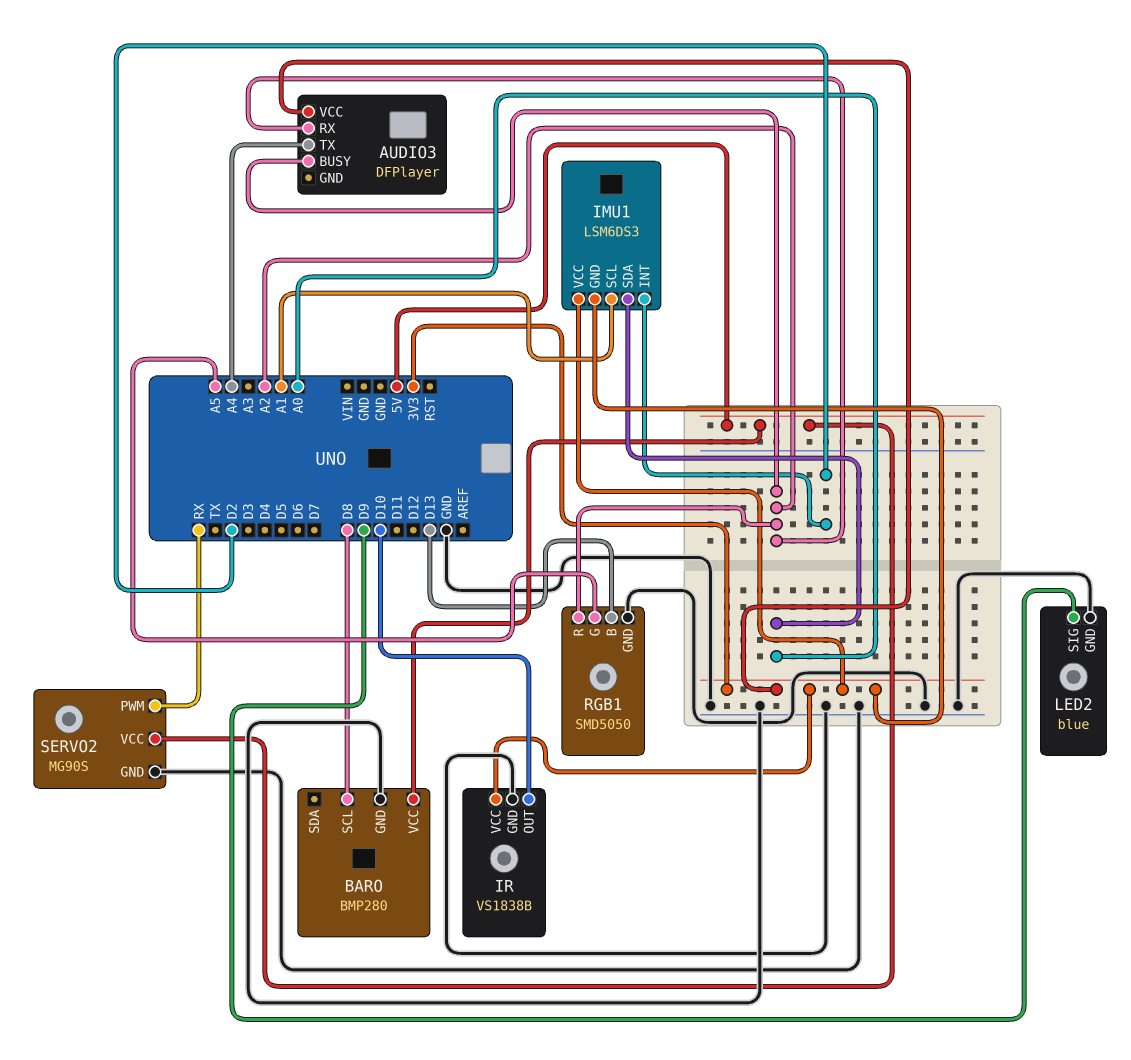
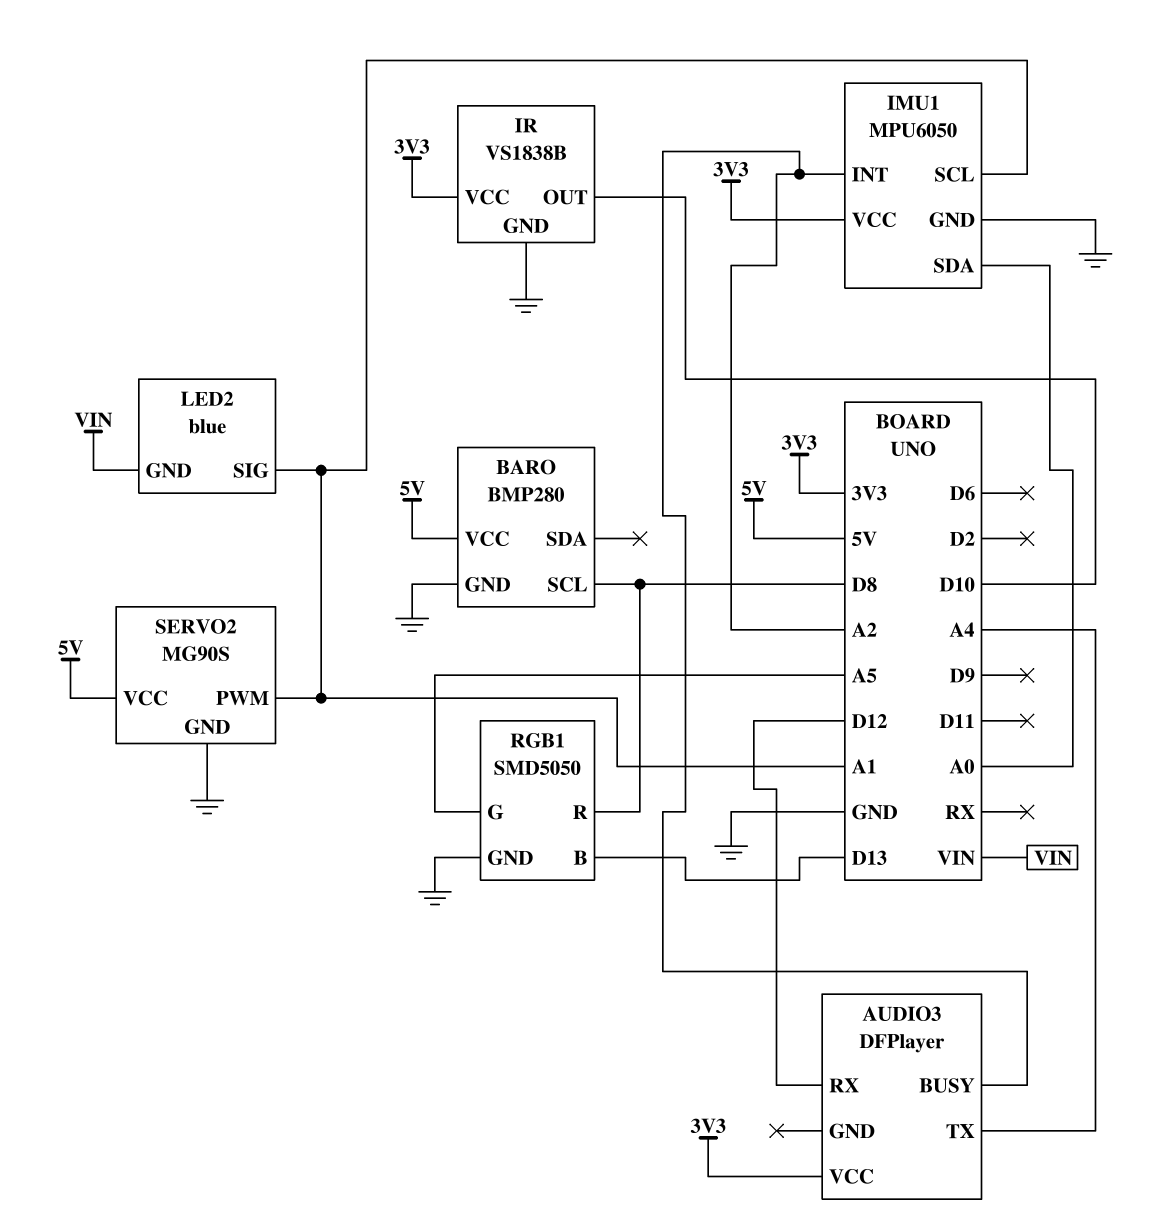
AUDIO3 pin RX: A2 -> D12
IMU1: LSM6DS3 -> MPU6050
IMU1 pin GND: 3V3 -> GND
IMU1 pin INT: D2 -> A2
LED2 pin GND: GND -> VIN
LED2 pin SIG: D9 -> A1
RGB1 pin R: A2 -> D8
SERVO2 pin PWM: RX -> A1

